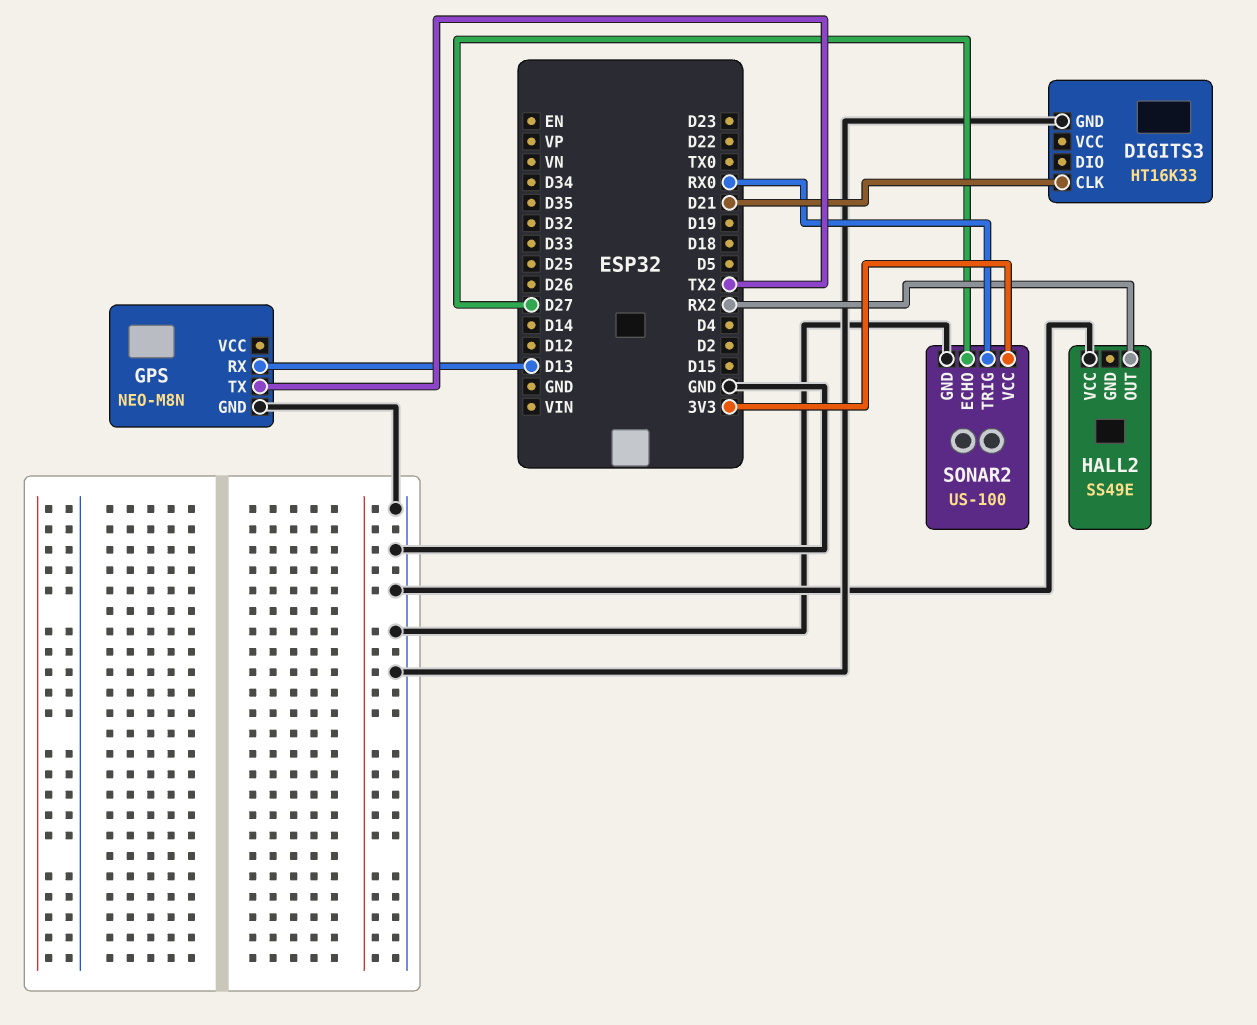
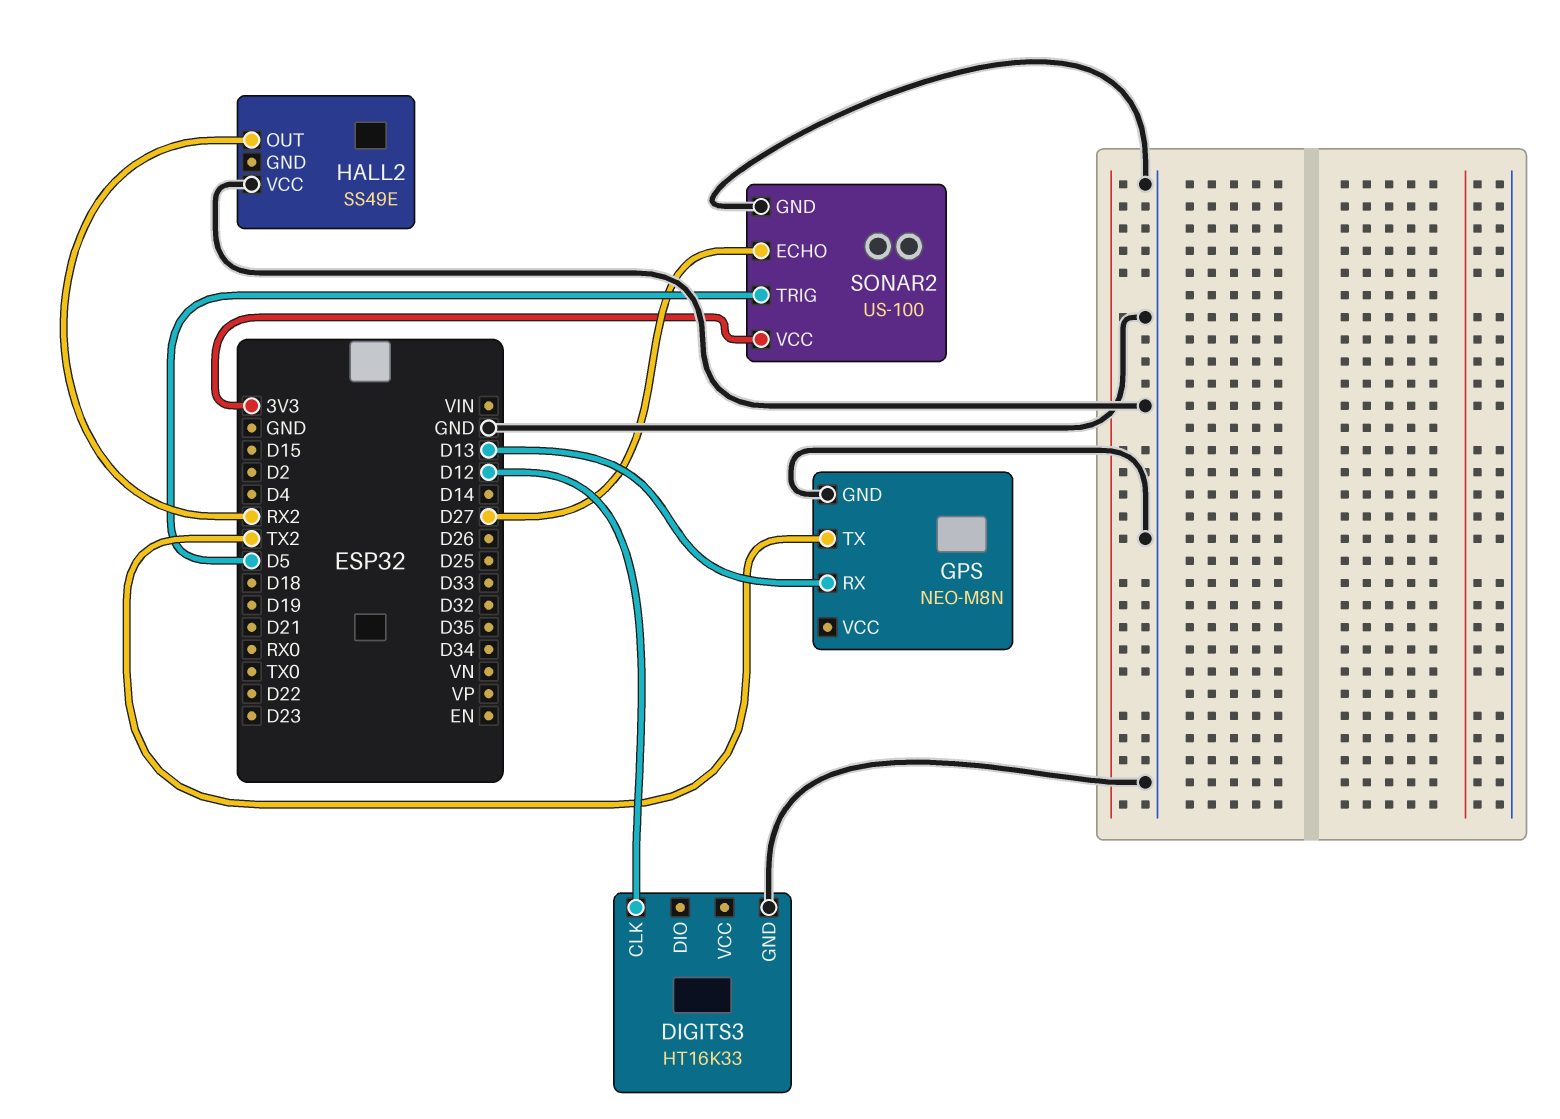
DIGITS3 pin CLK: D21 -> D12
SONAR2 pin TRIG: RX0 -> D5

